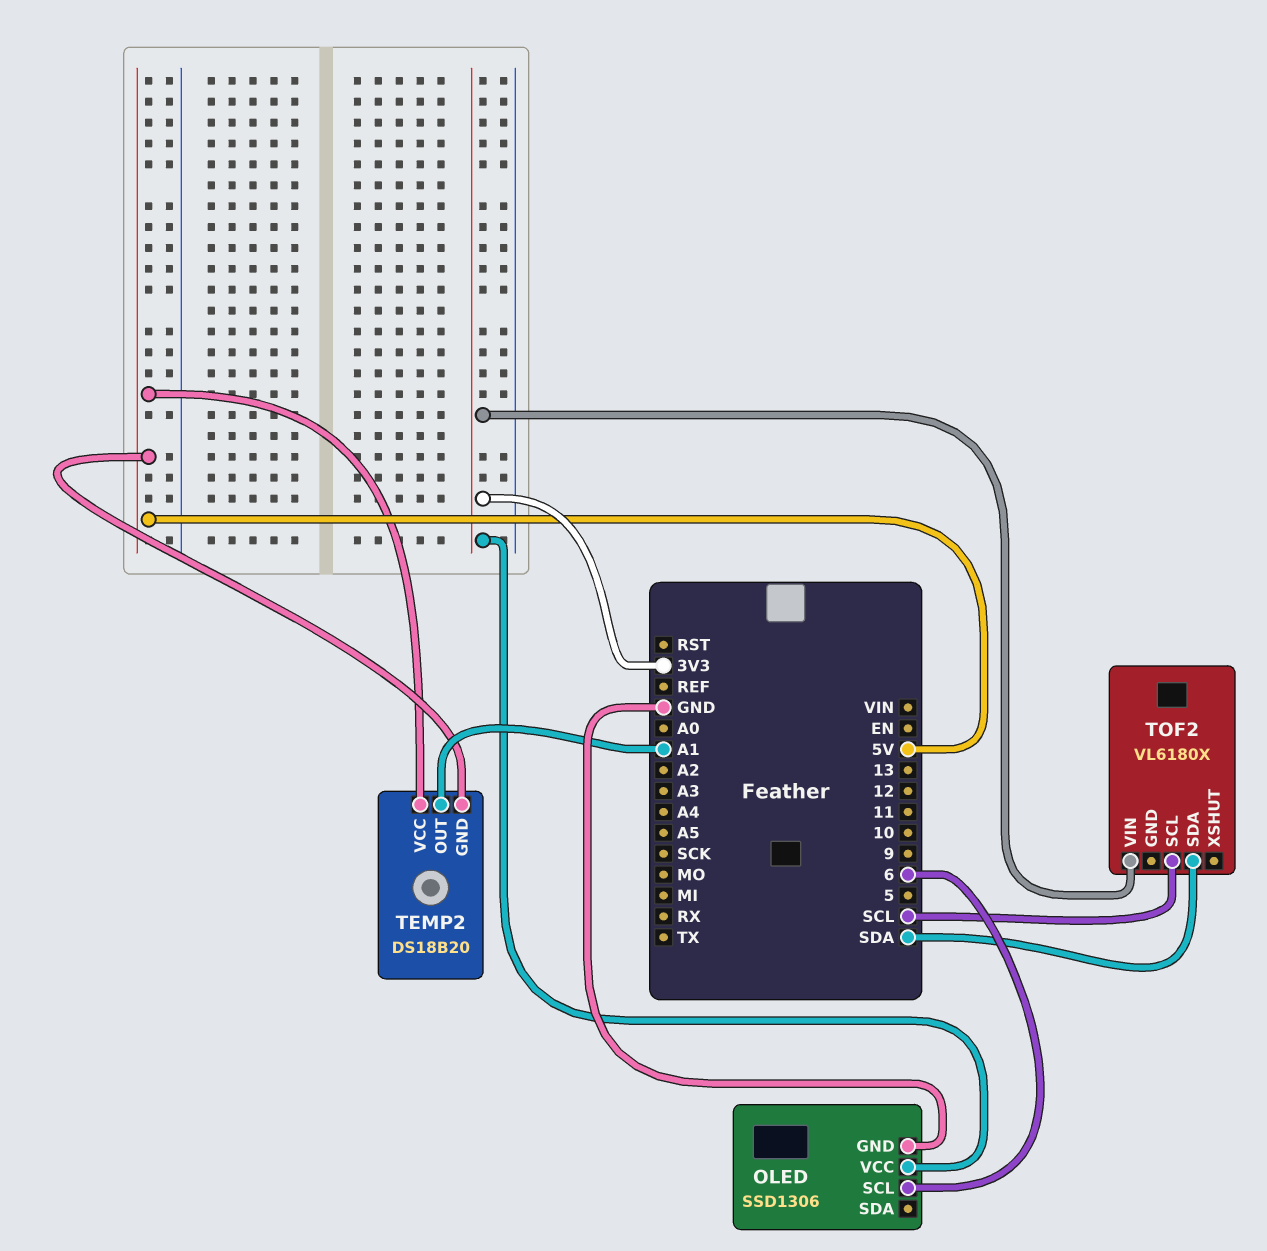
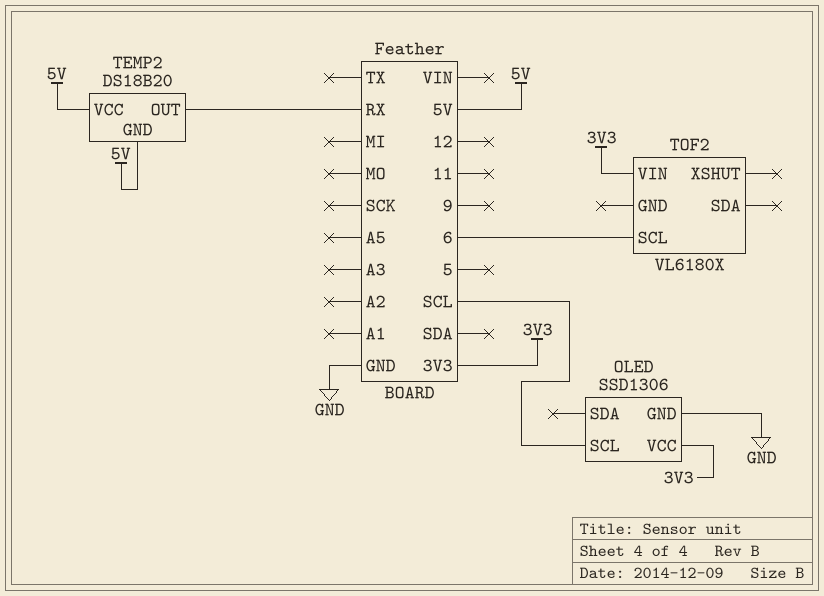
OLED pin SCL: 6 -> SCL
TEMP2 pin OUT: A1 -> RX
TOF2 pin SCL: SCL -> 6
TOF2 pin SDA: SDA -> none

